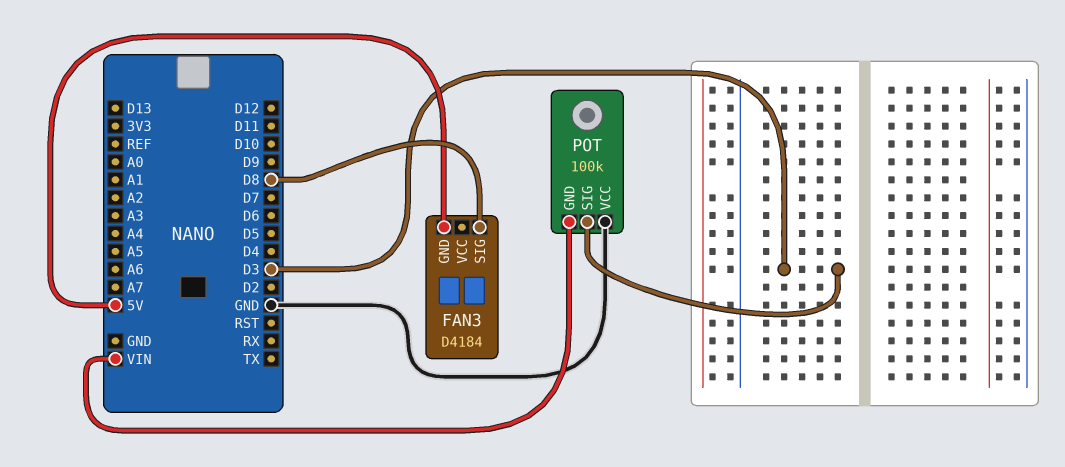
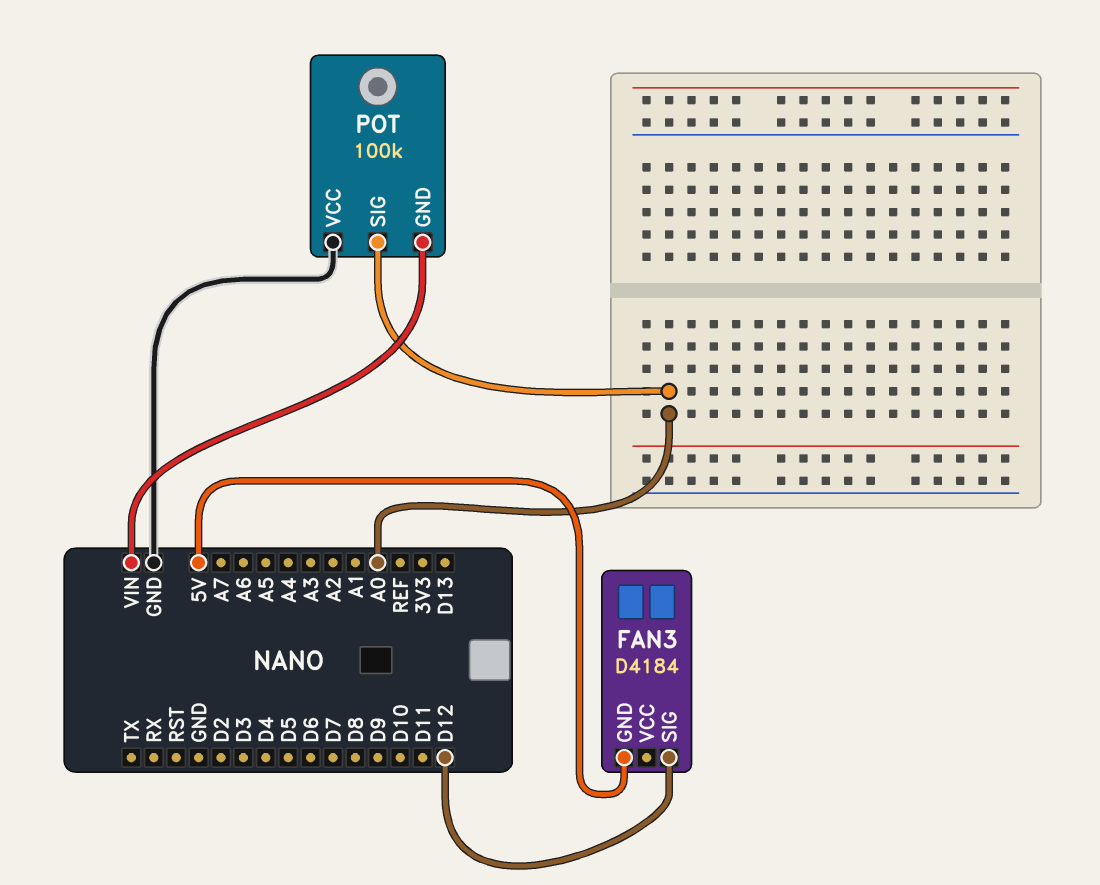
FAN3 pin SIG: D8 -> D12
POT pin SIG: D3 -> A0

